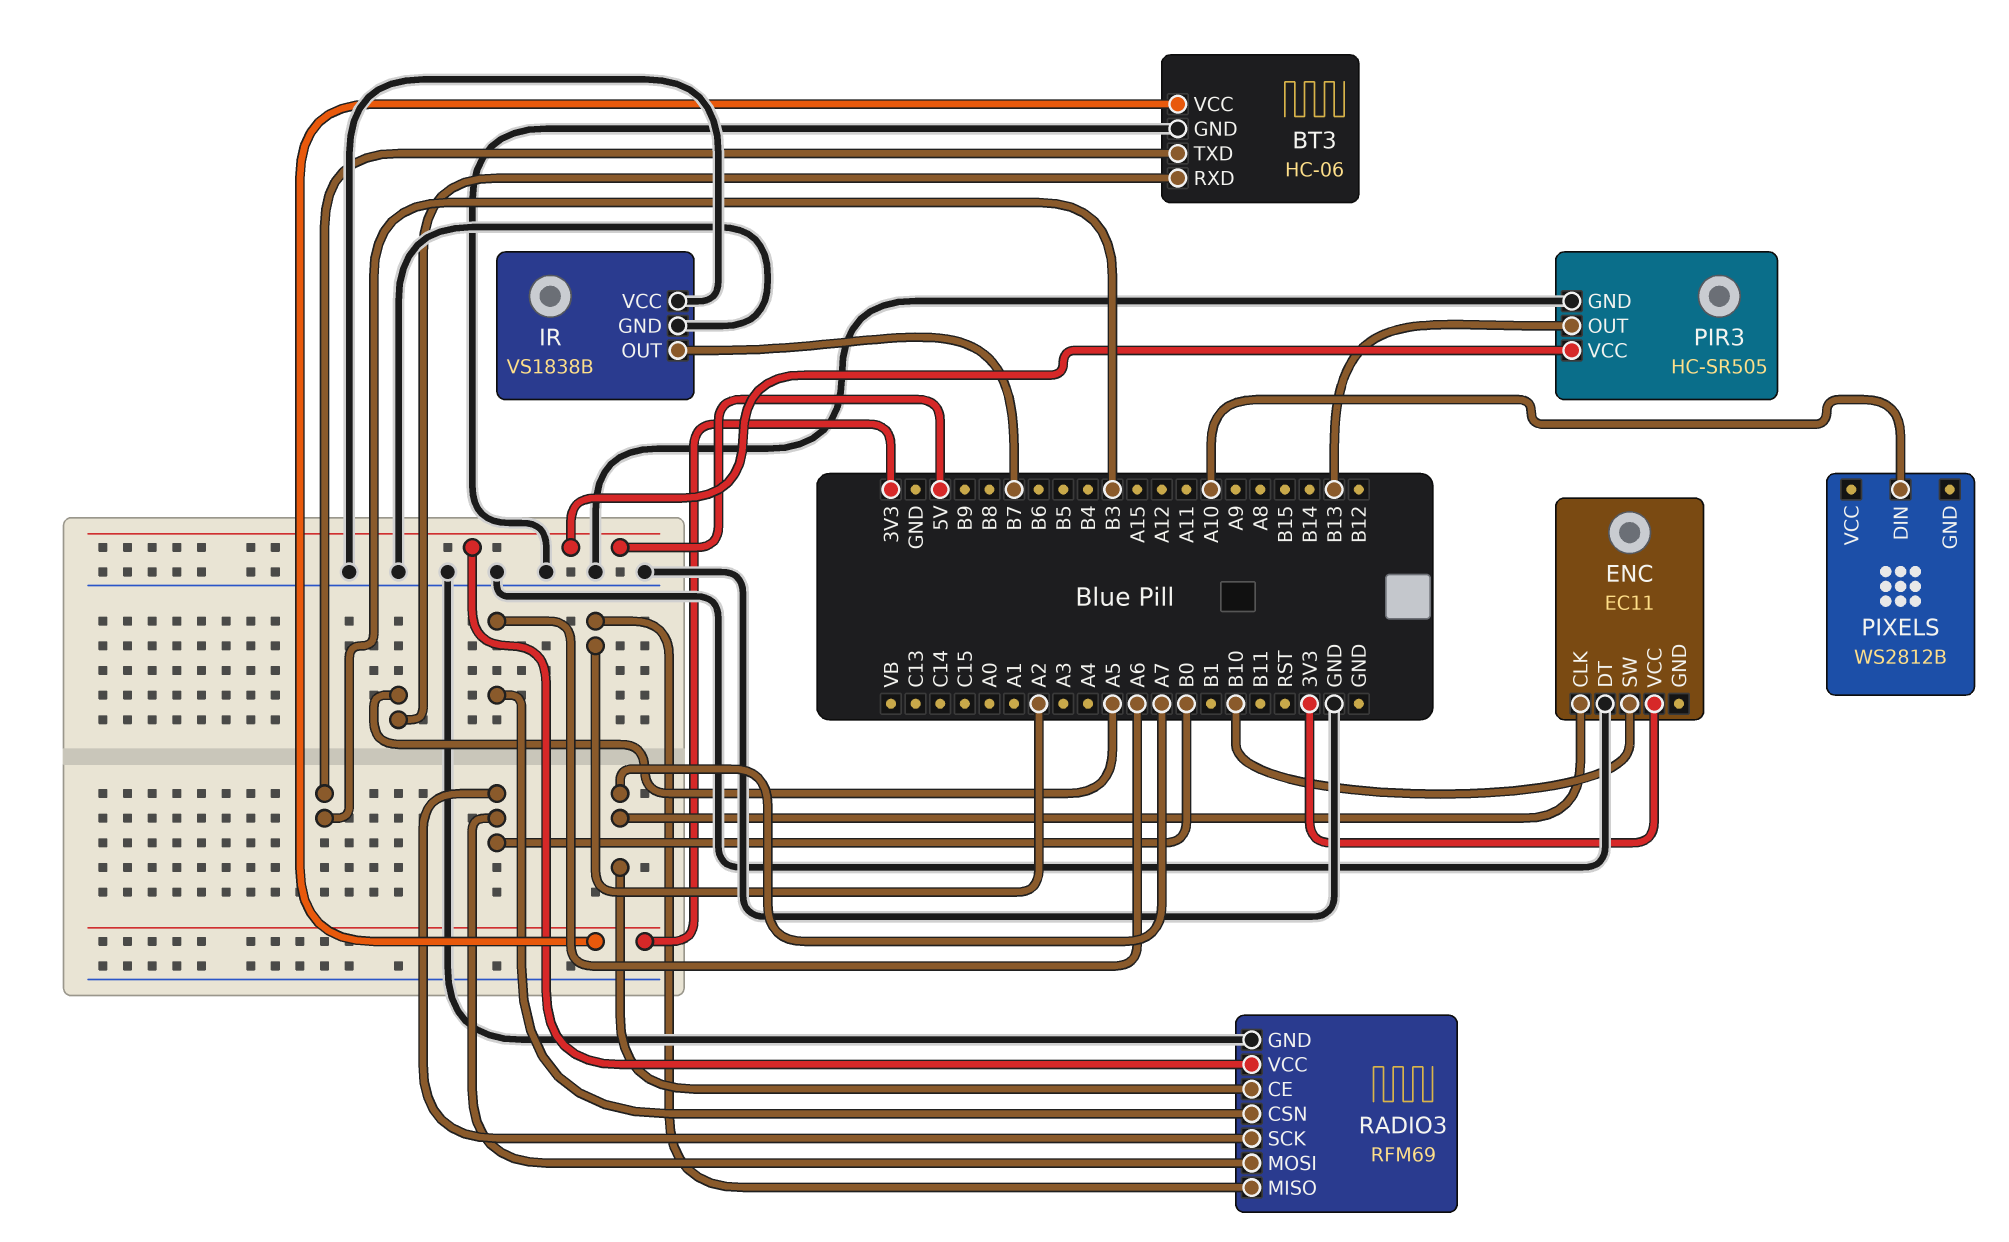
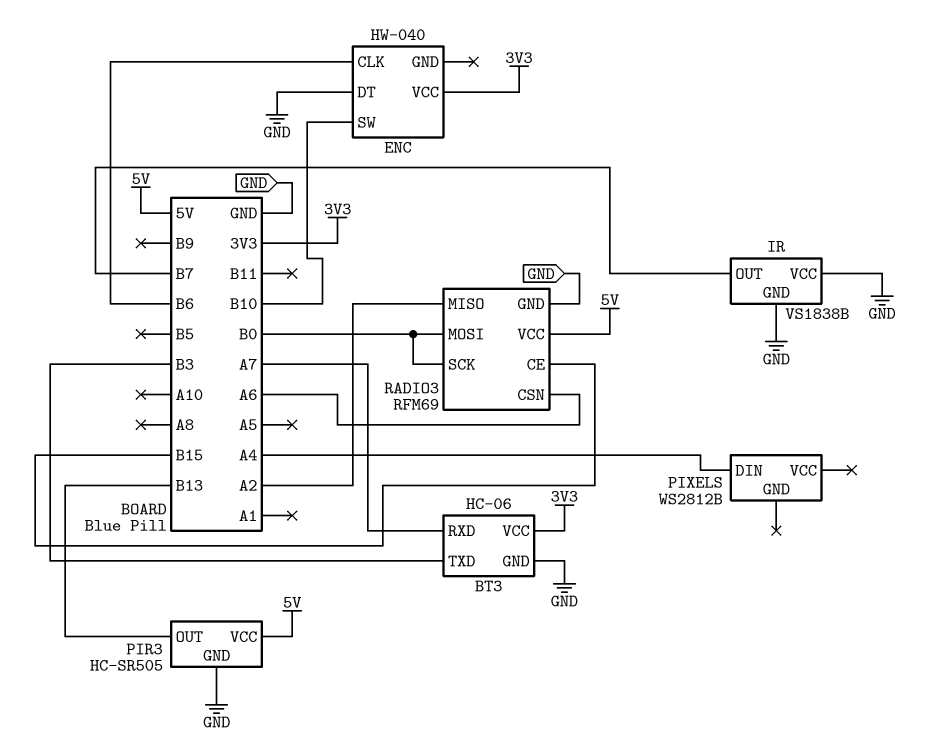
BT3 pin RXD: A5 -> A7
ENC: EC11 -> HW-040
ENC pin CLK: A7 -> B6
PIXELS pin DIN: A10 -> A4
RADIO3 pin CE: A7 -> B15

